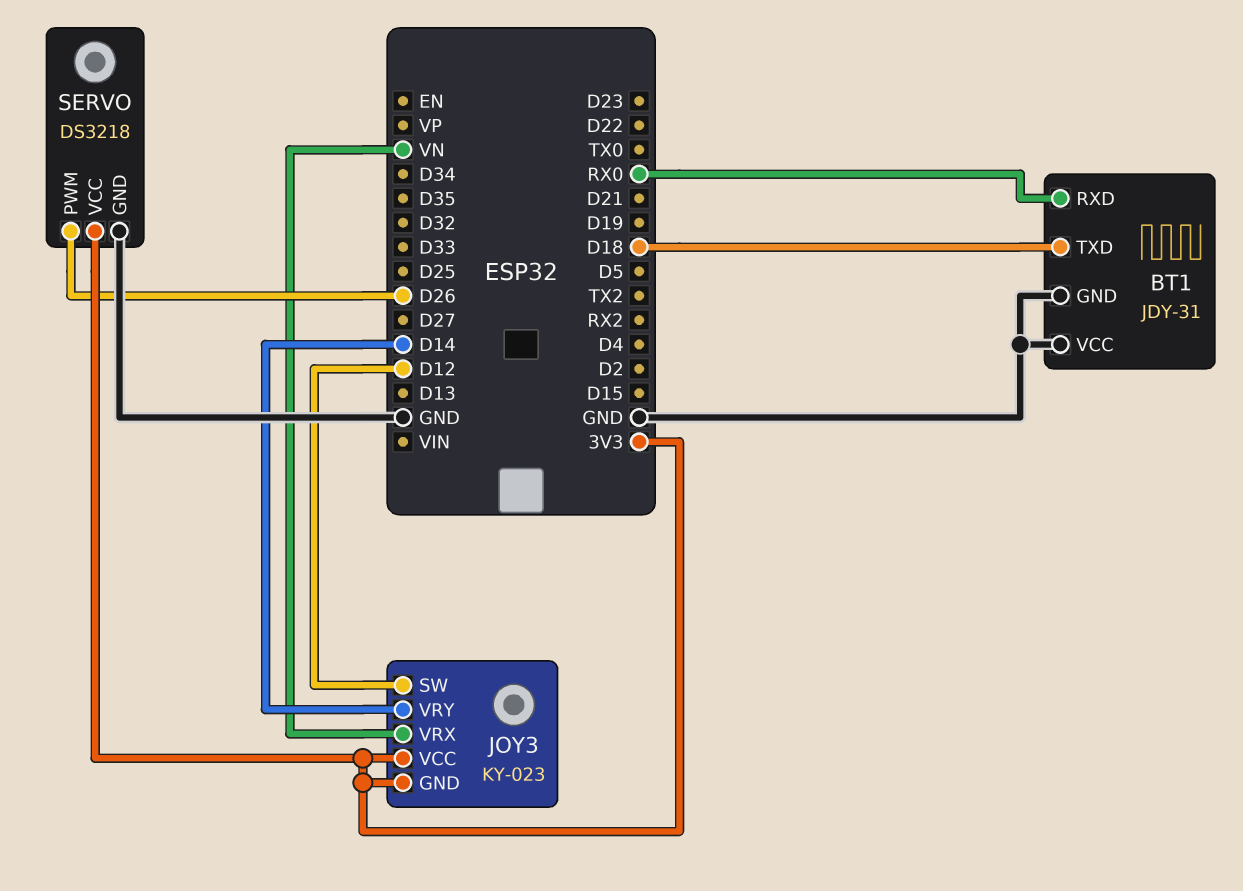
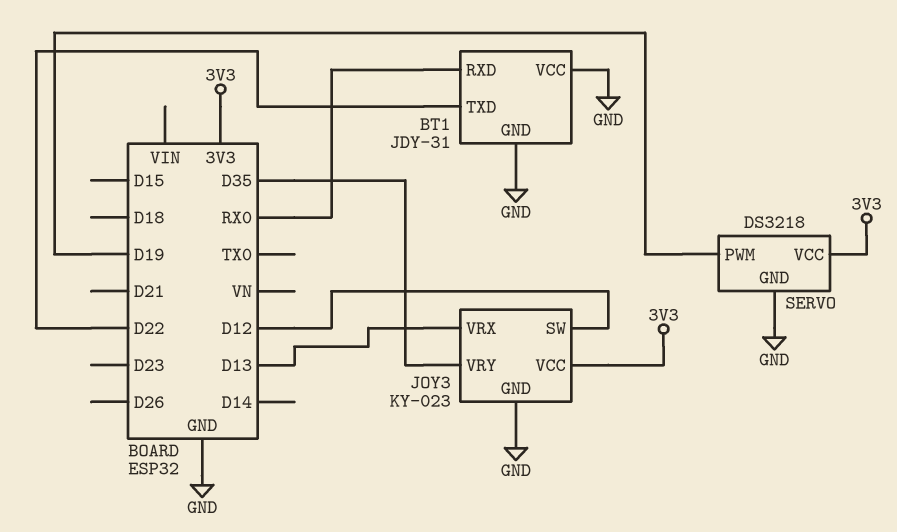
BT1 pin TXD: D18 -> D22
JOY3 pin GND: 3V3 -> GND
JOY3 pin VRX: VN -> D13
JOY3 pin VRY: D14 -> D35
SERVO pin PWM: D26 -> D19

